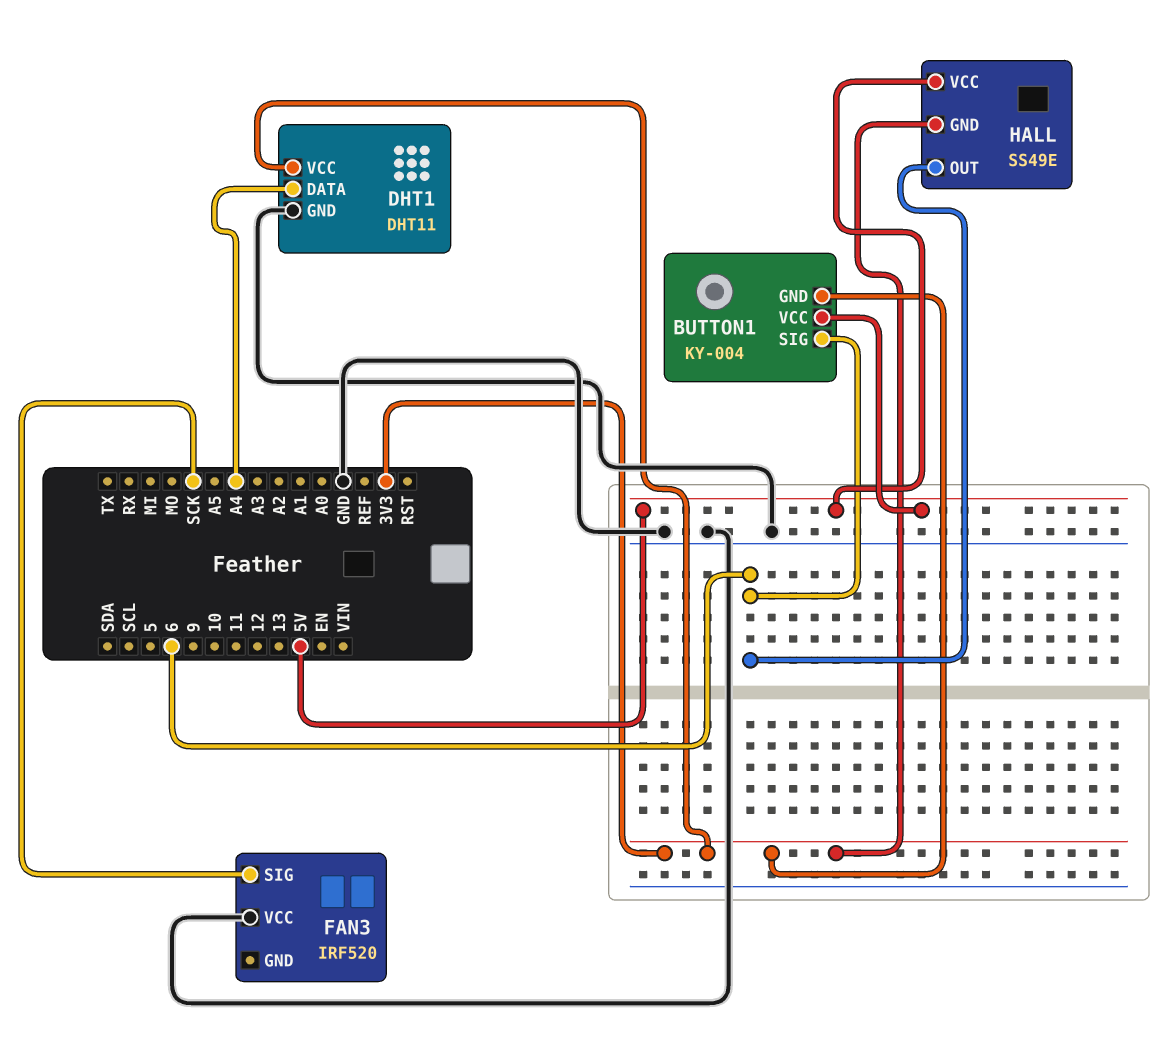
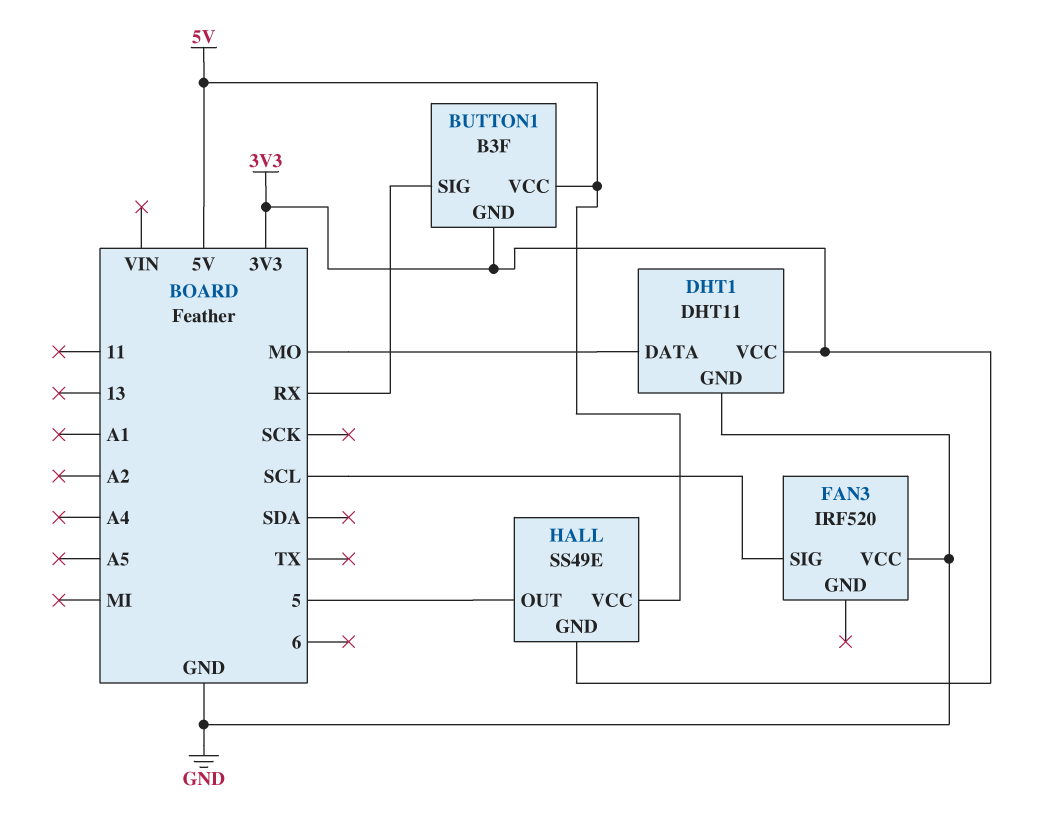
BUTTON1: KY-004 -> B3F
BUTTON1 pin SIG: 6 -> RX
DHT1 pin DATA: A4 -> MO
FAN3 pin SIG: SCK -> SCL
HALL pin OUT: 6 -> 5

